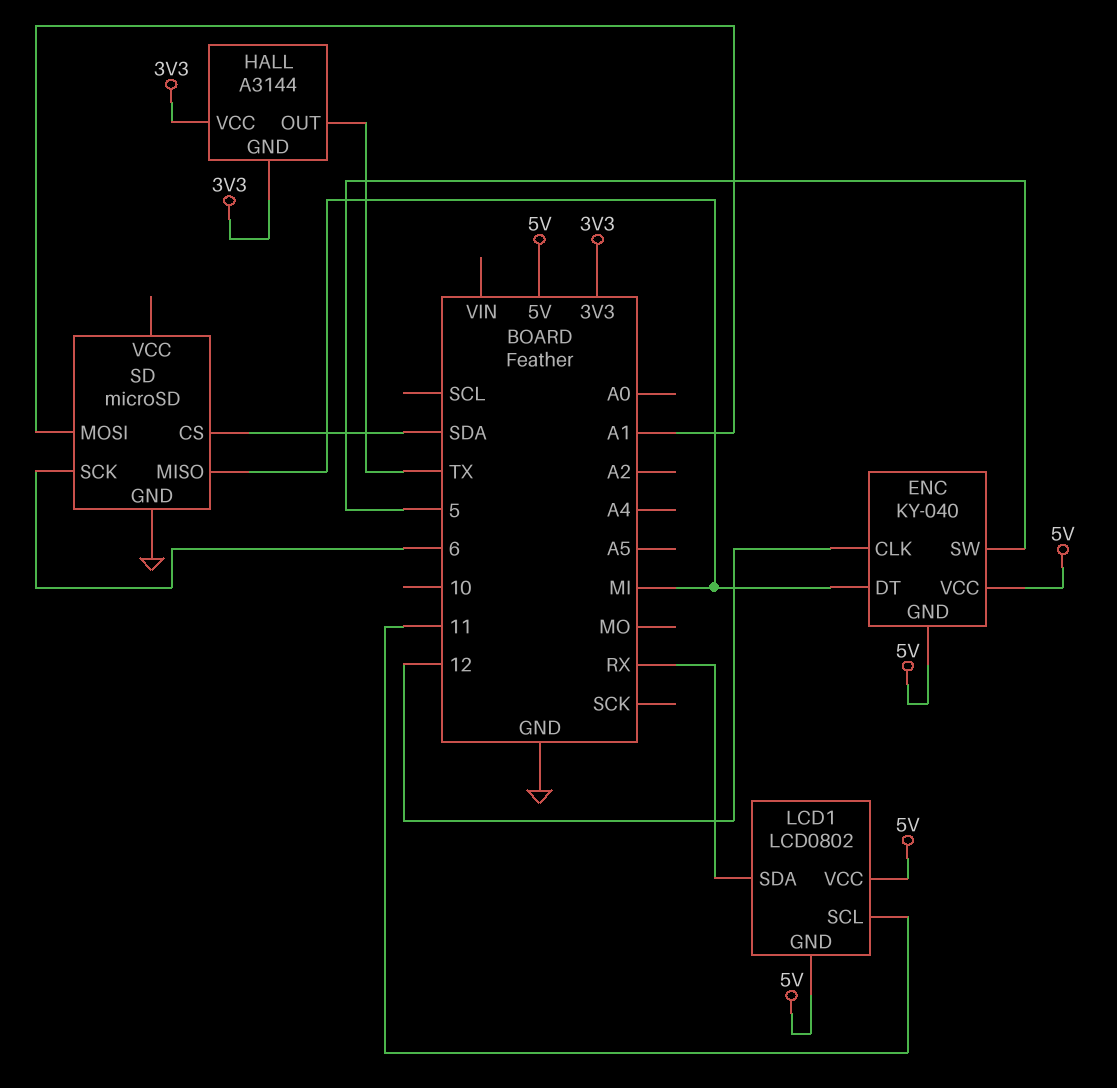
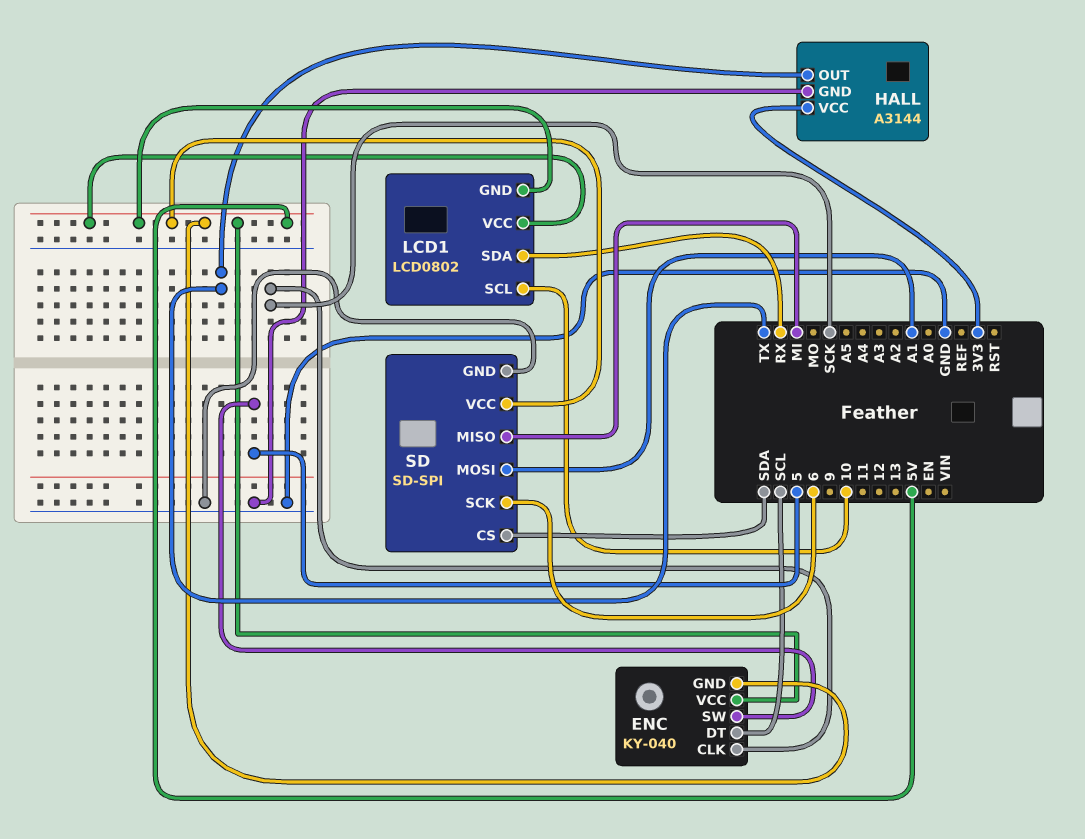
ENC pin CLK: 12 -> SCK
ENC pin DT: MI -> SCL
HALL pin GND: 3V3 -> GND
LCD1 pin SCL: 11 -> 10
SD: microSD -> SD-SPI
SD pin VCC: none -> 5V

